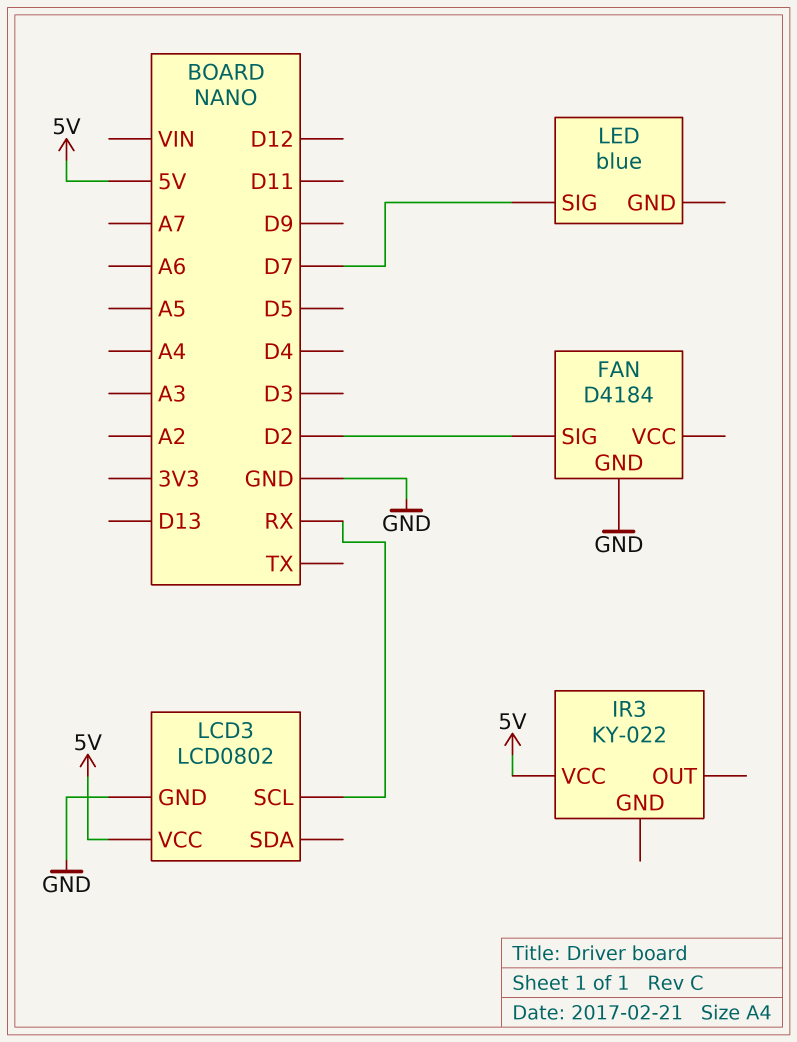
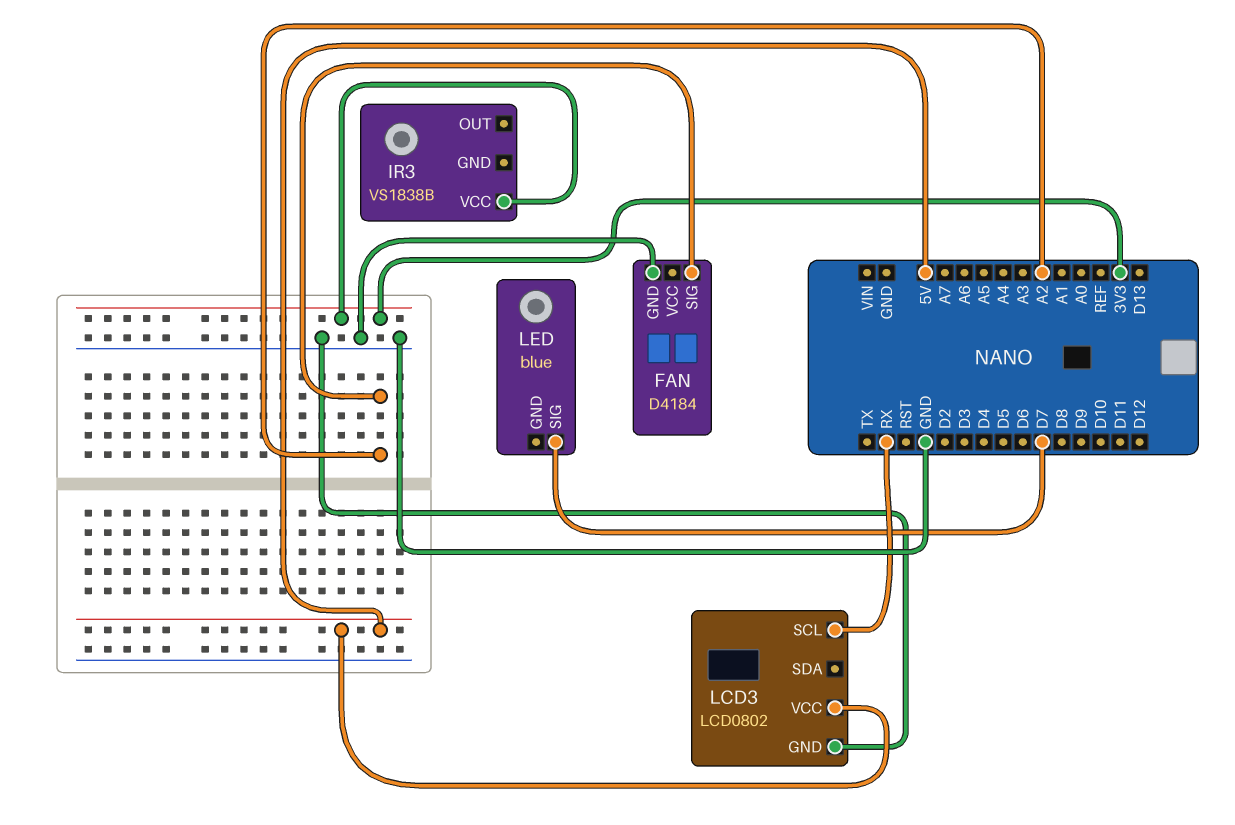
FAN pin SIG: D2 -> A2
IR3: KY-022 -> VS1838B
IR3 pin VCC: 5V -> 3V3

